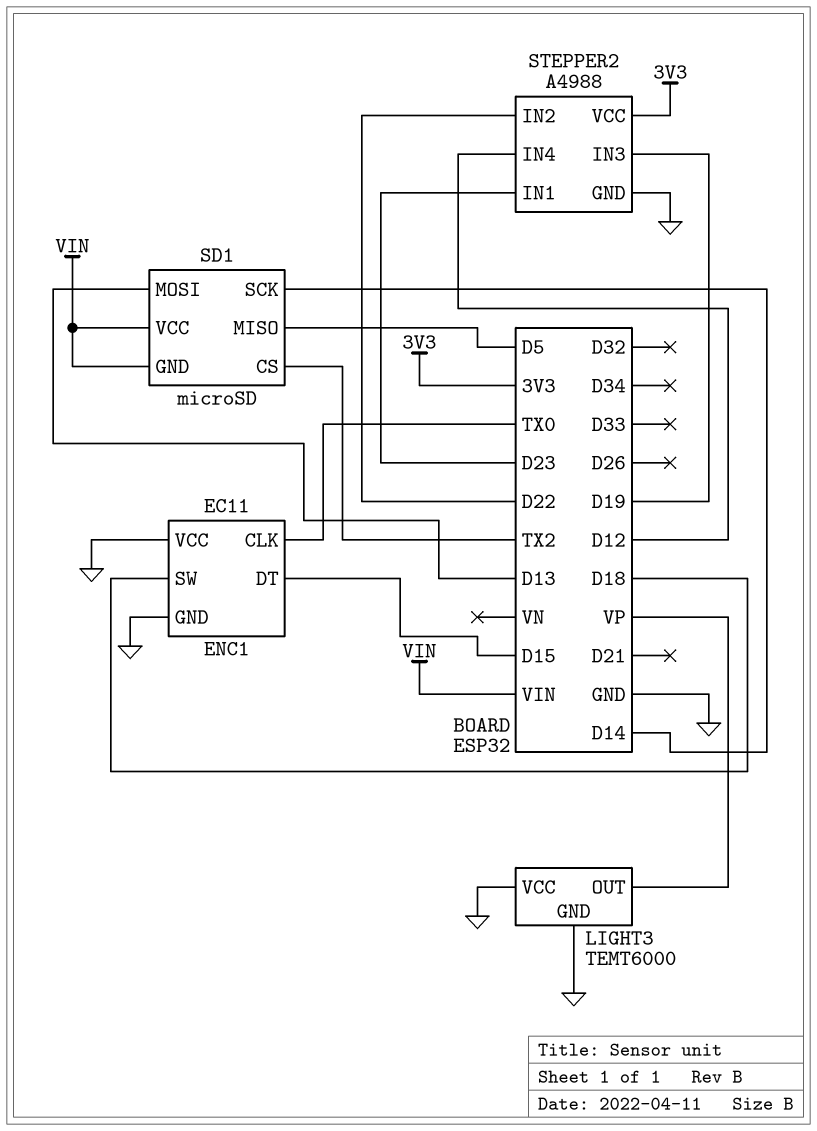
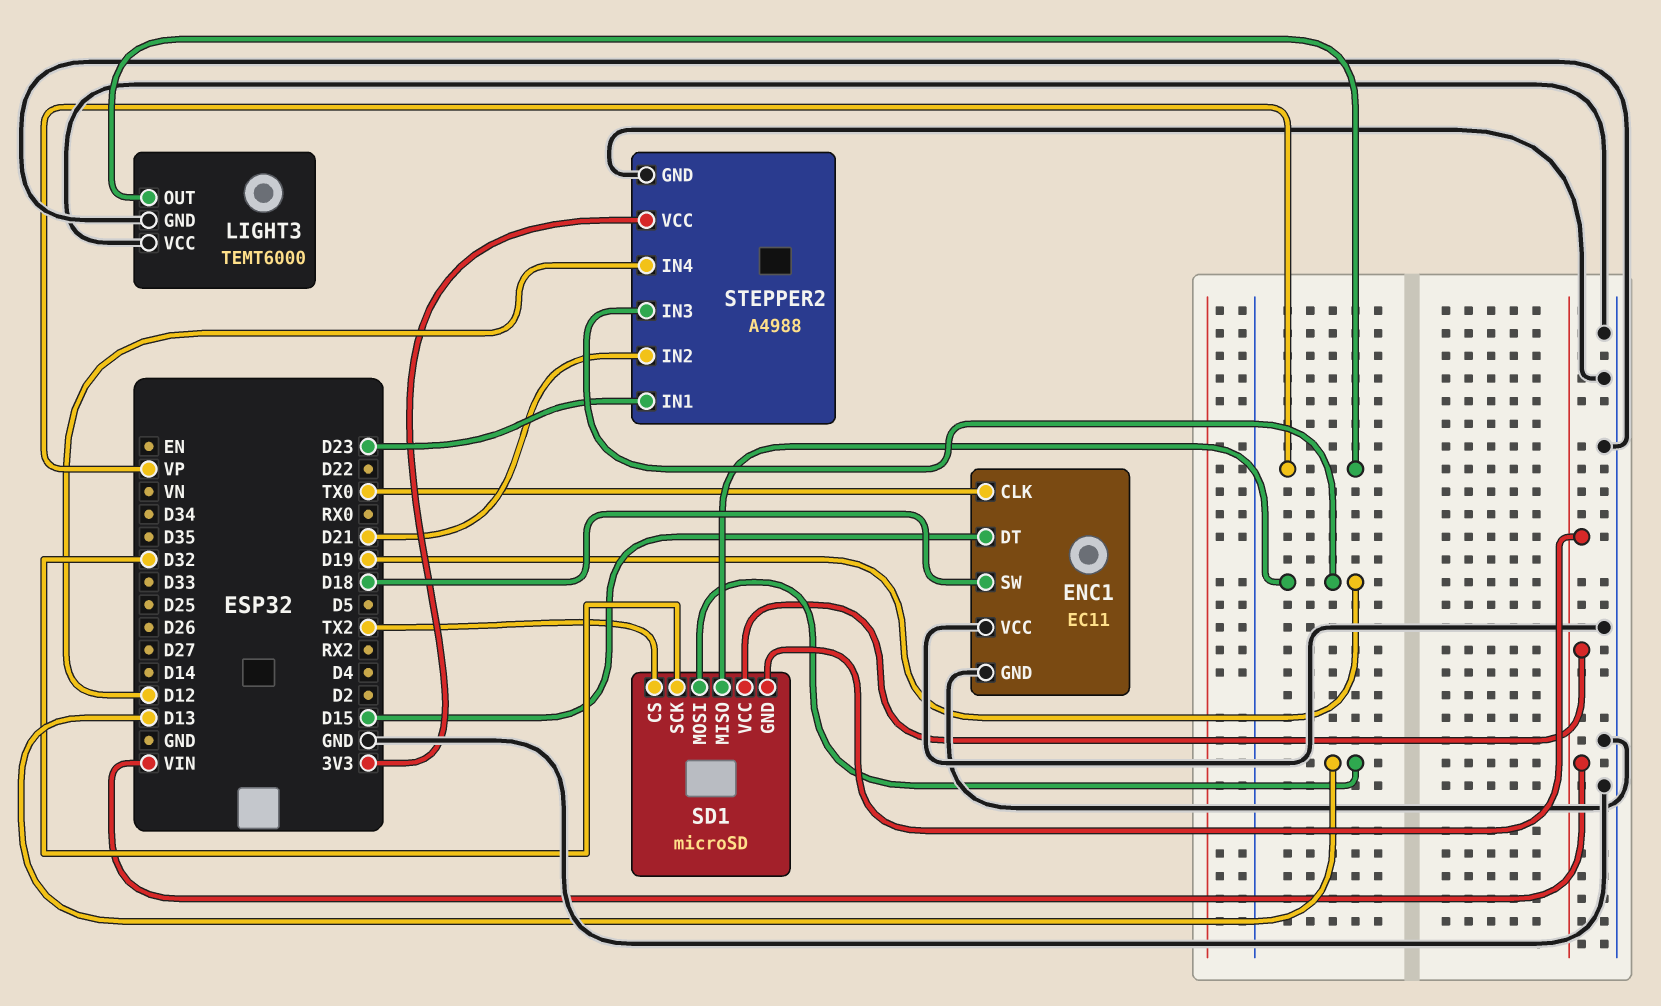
SD1 pin MISO: D5 -> D19
SD1 pin SCK: D14 -> D32
STEPPER2 pin IN2: D22 -> D21

